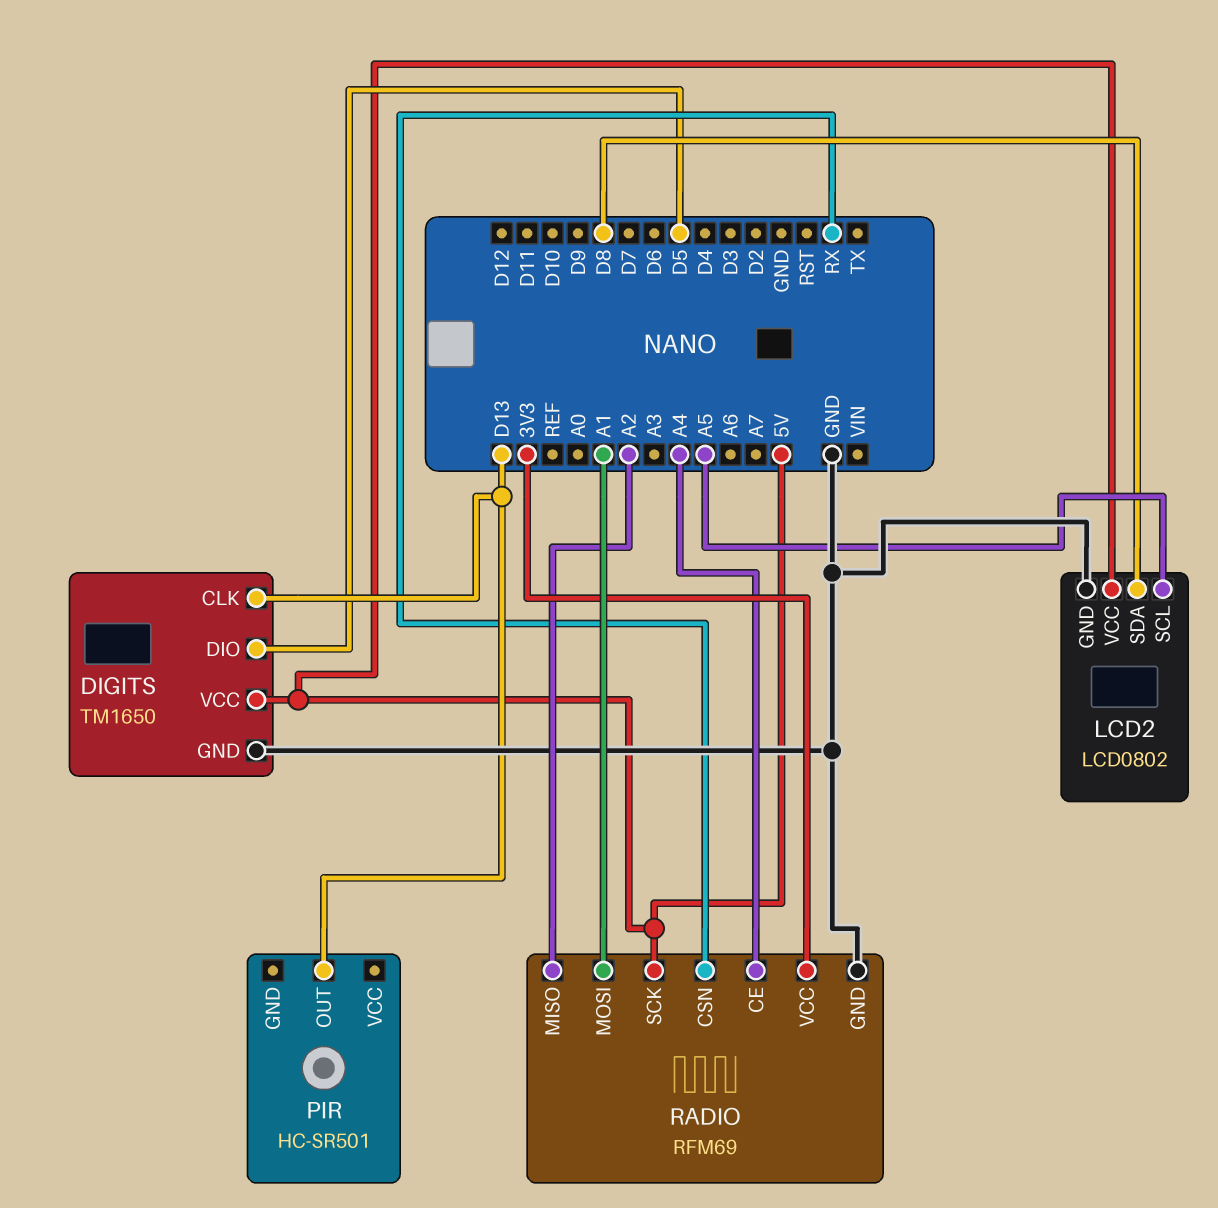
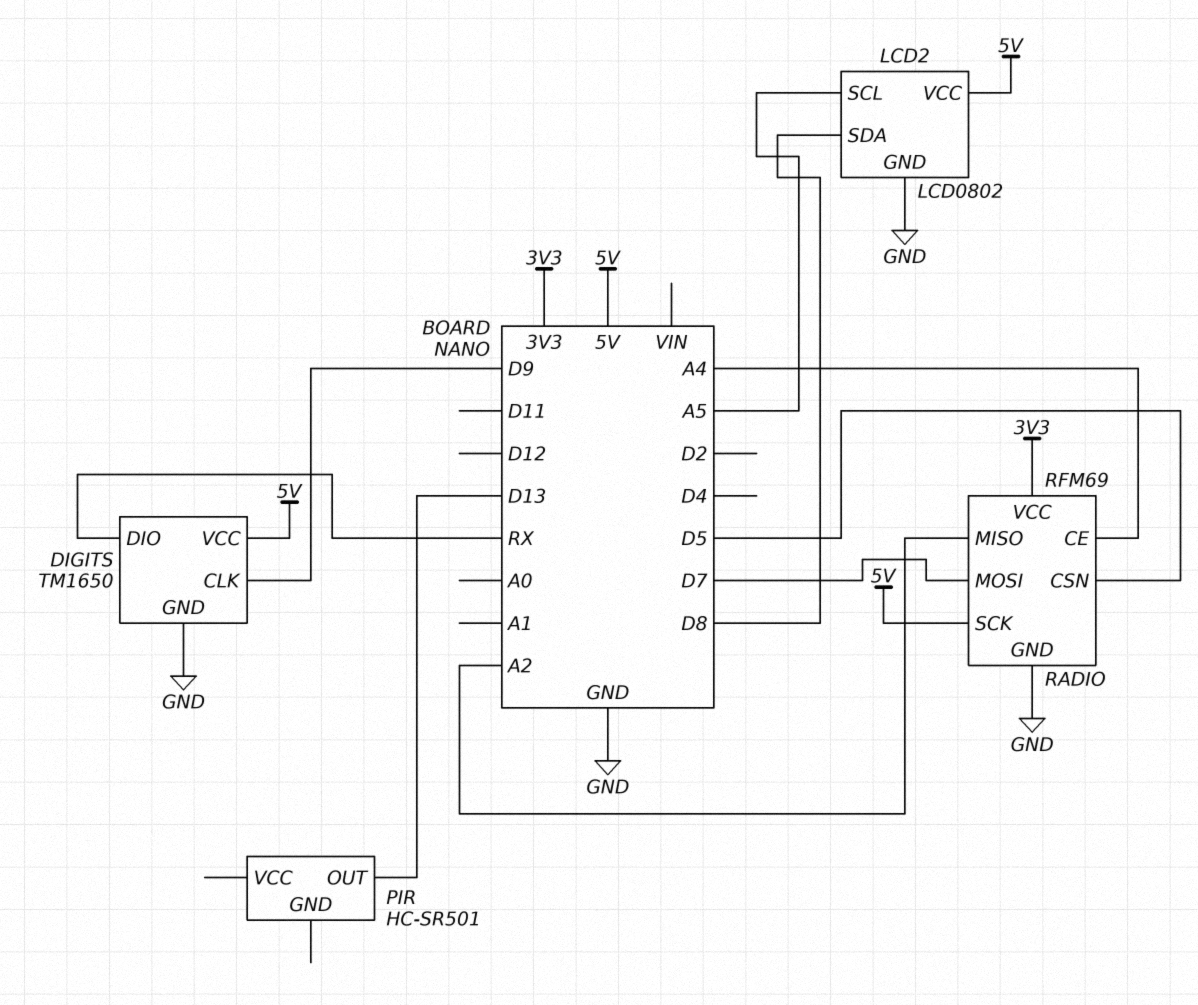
DIGITS pin CLK: D13 -> D9
DIGITS pin DIO: D5 -> RX
RADIO pin CSN: RX -> D5
RADIO pin MOSI: A1 -> D7

